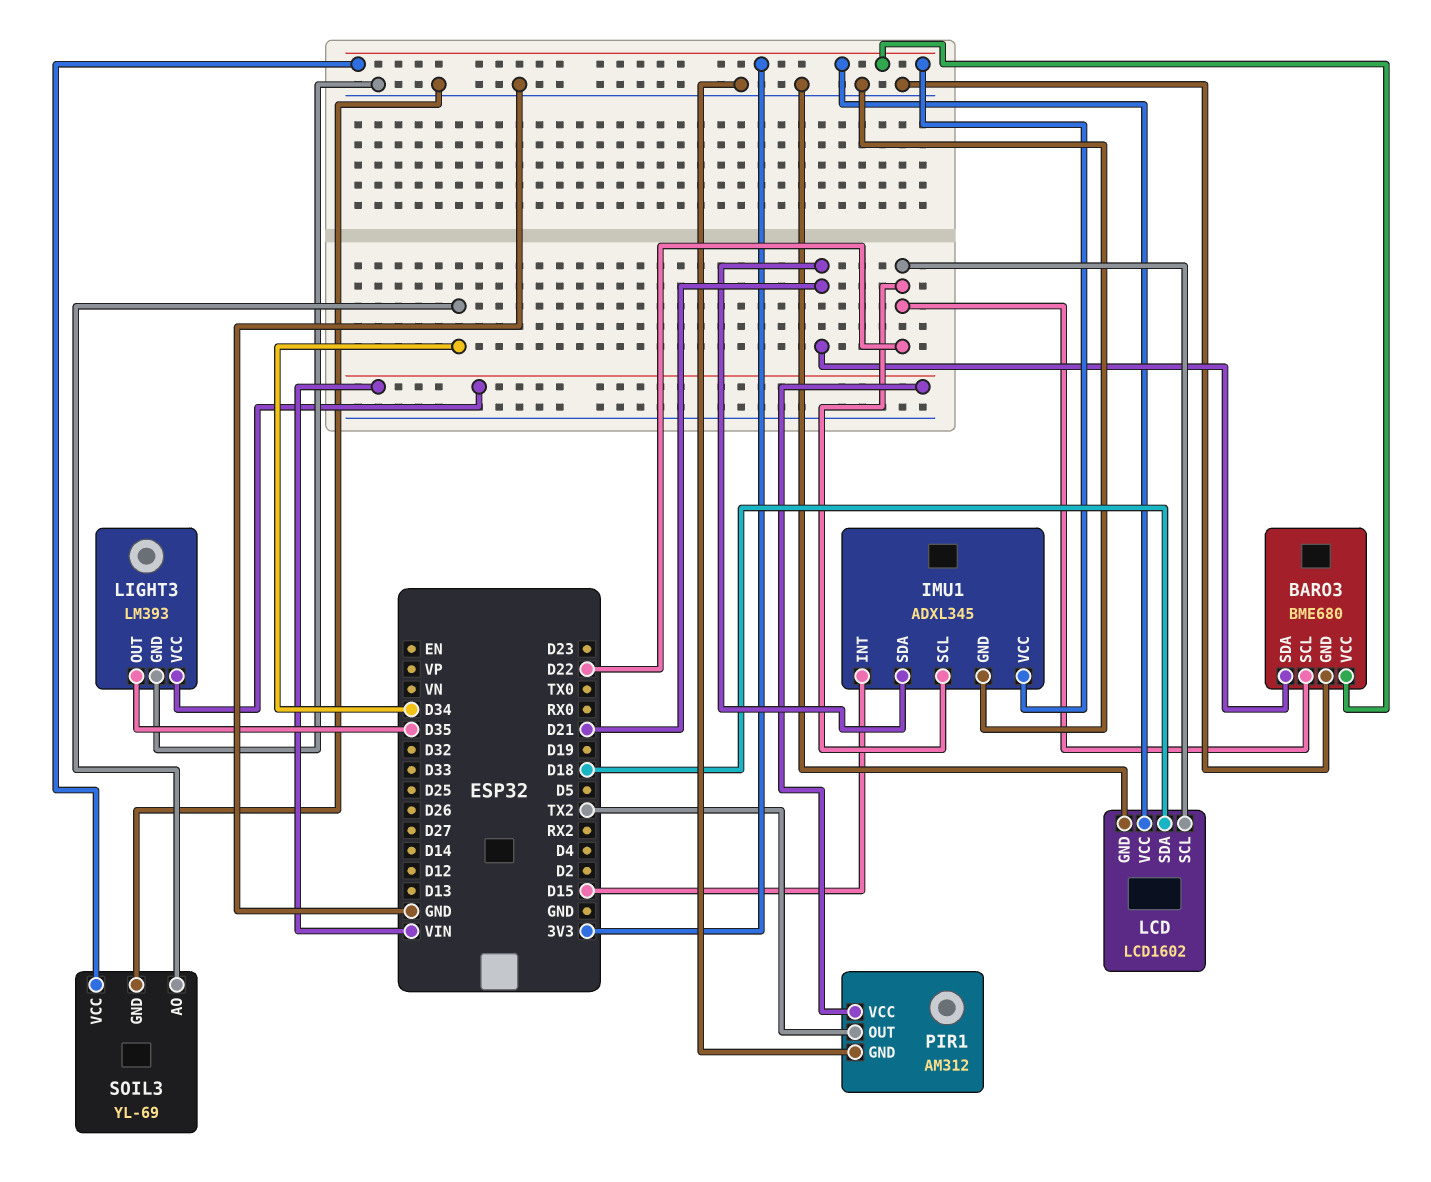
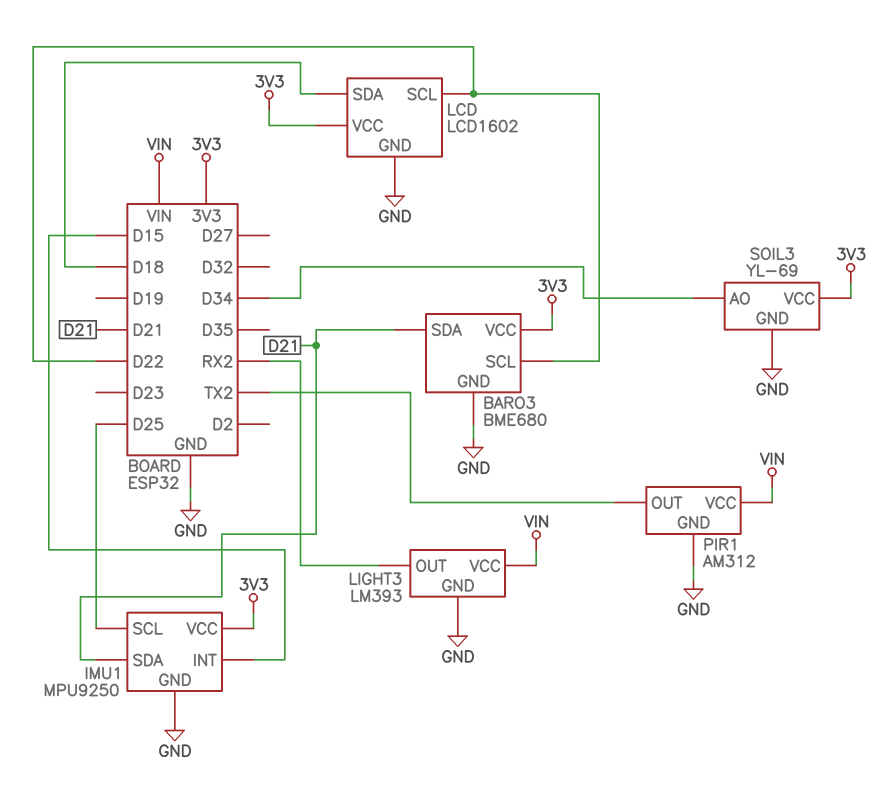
IMU1: ADXL345 -> MPU9250
IMU1 pin SCL: D22 -> D25
LIGHT3 pin OUT: D35 -> RX2

